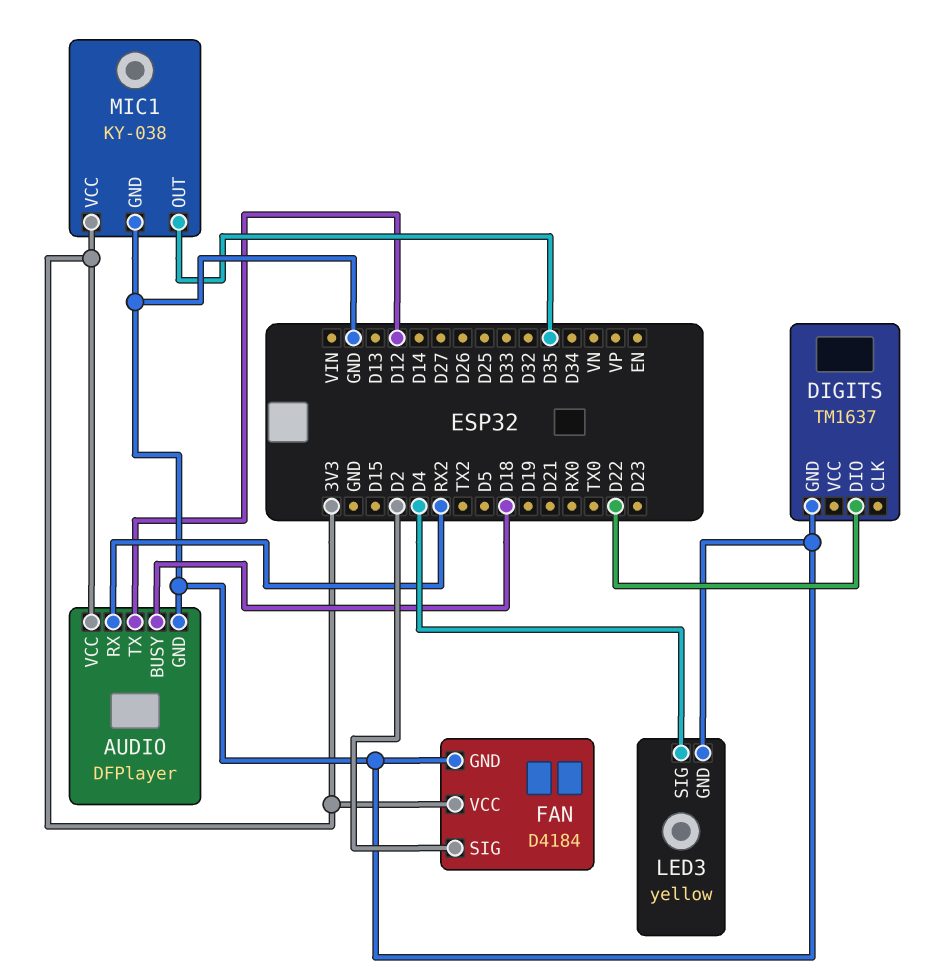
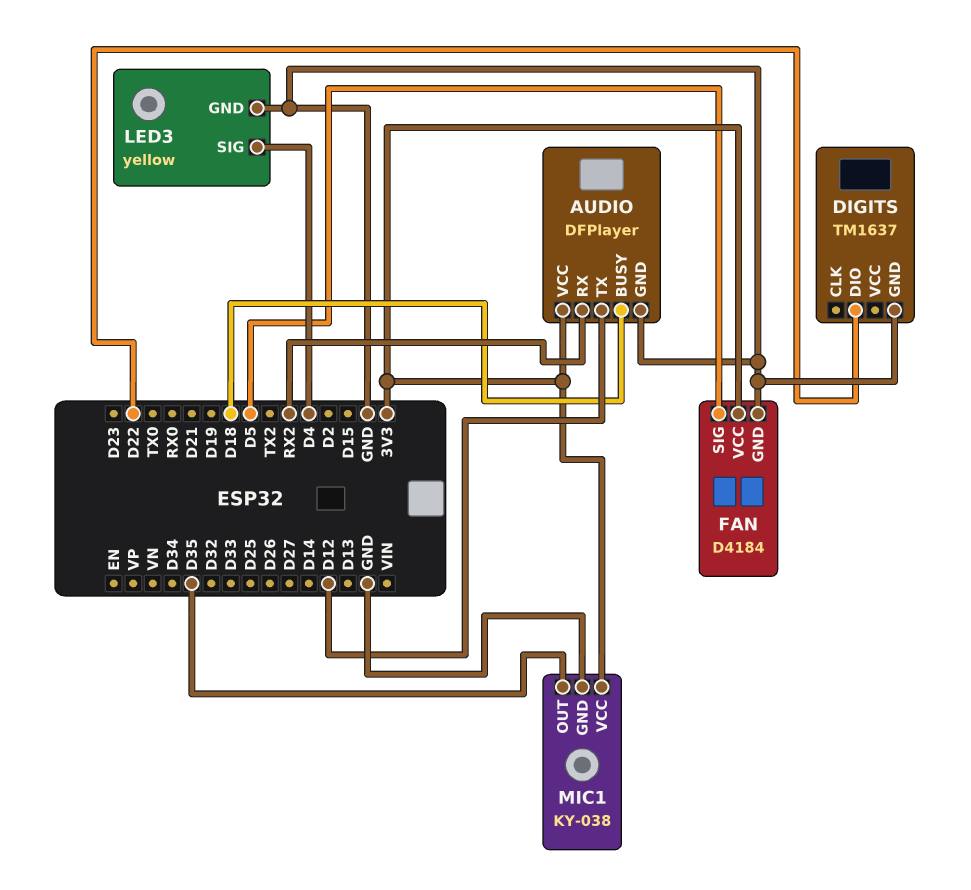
FAN pin SIG: D2 -> D5

